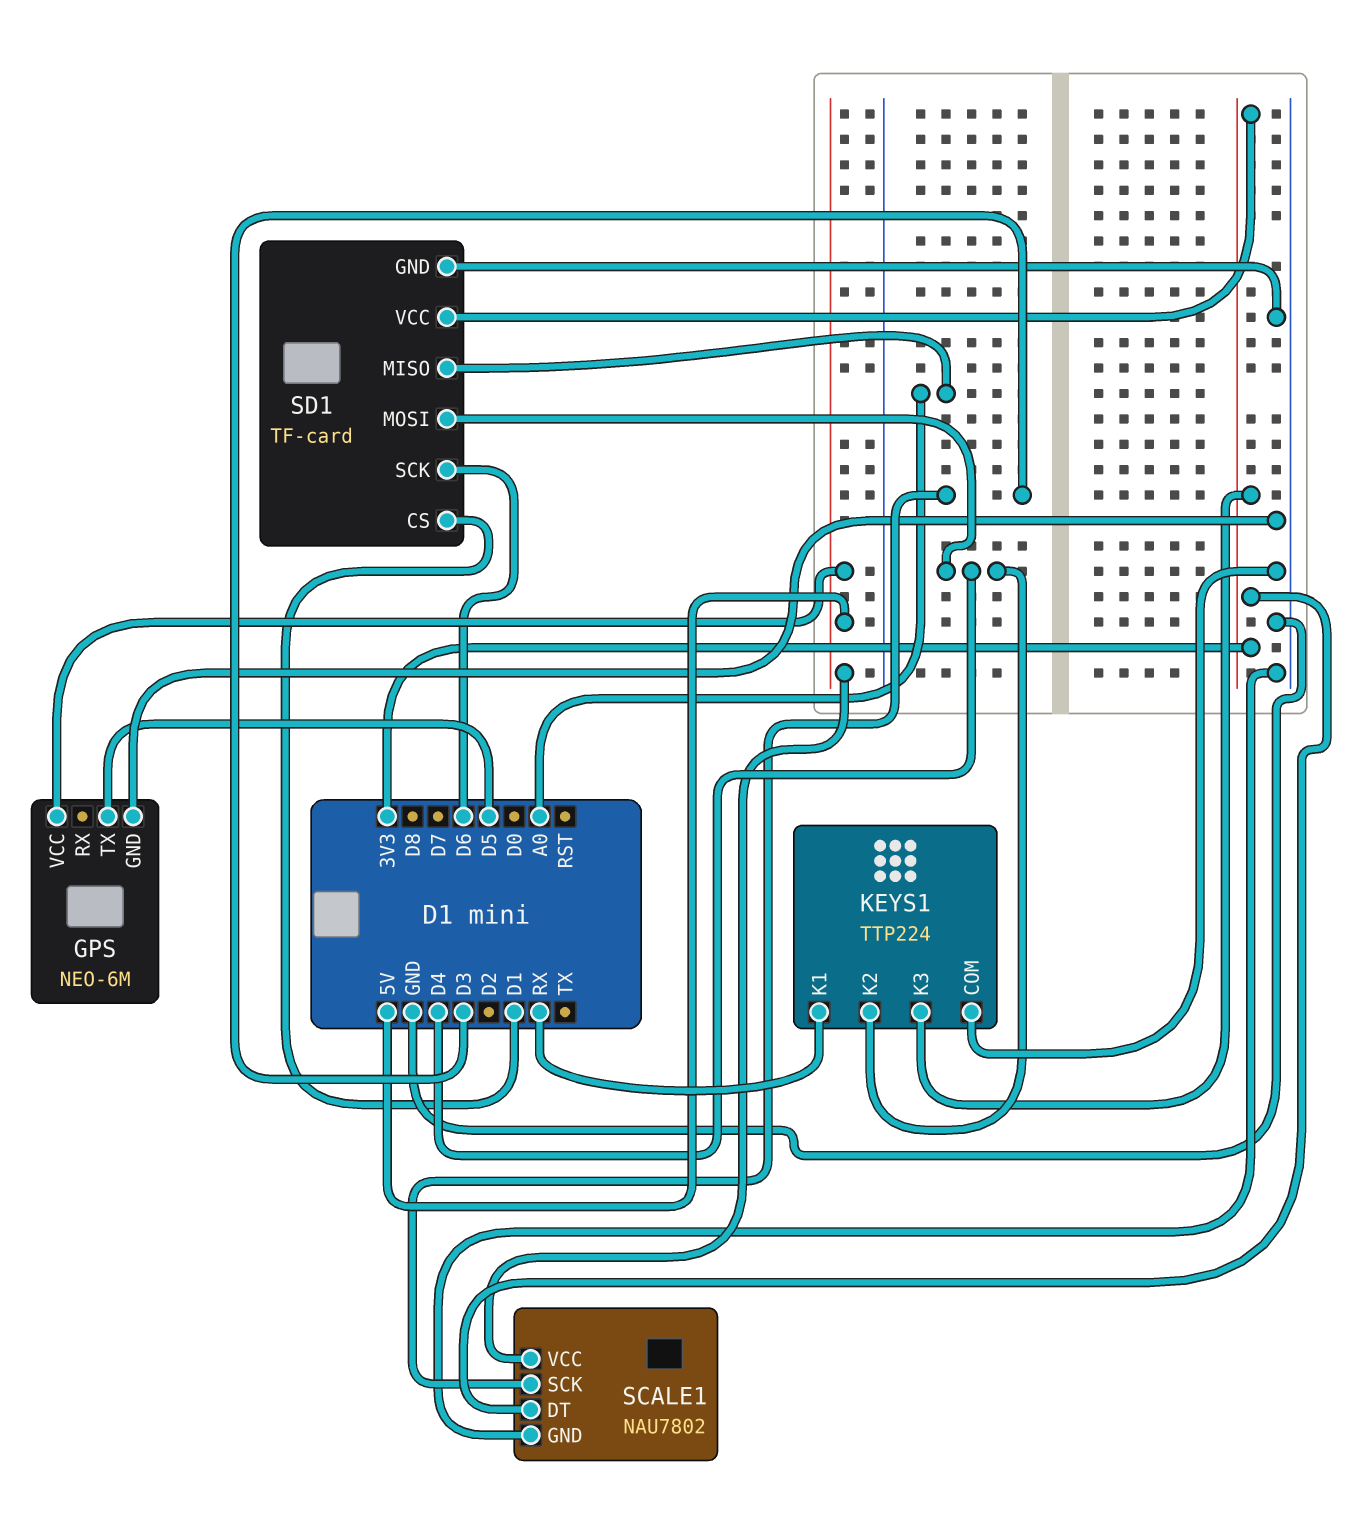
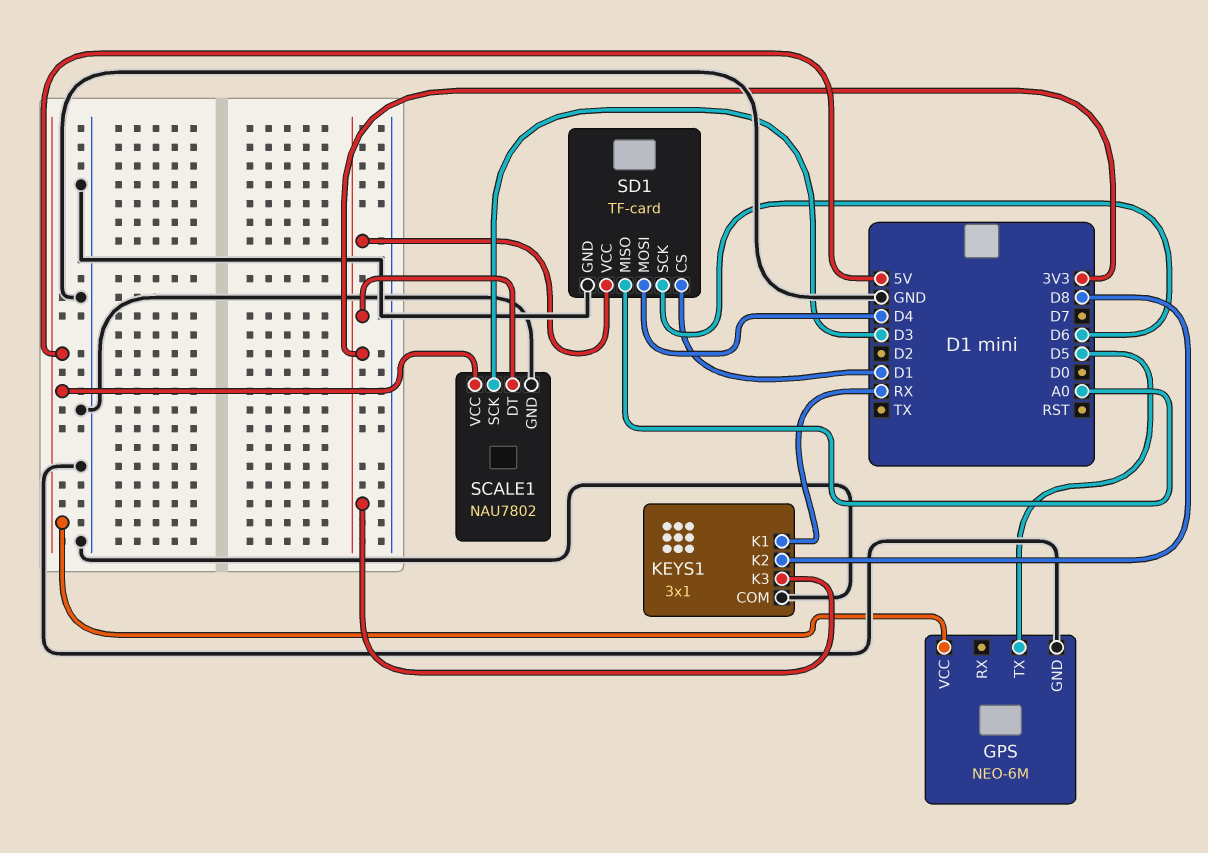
KEYS1: TTP224 -> 3x1
KEYS1 pin K2: D4 -> D8

